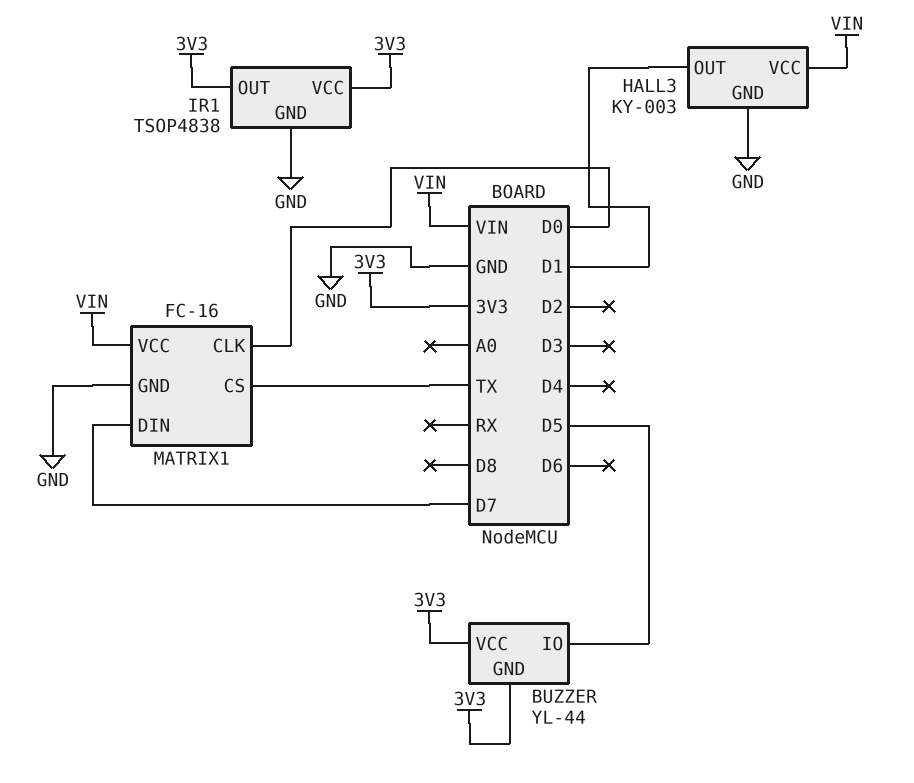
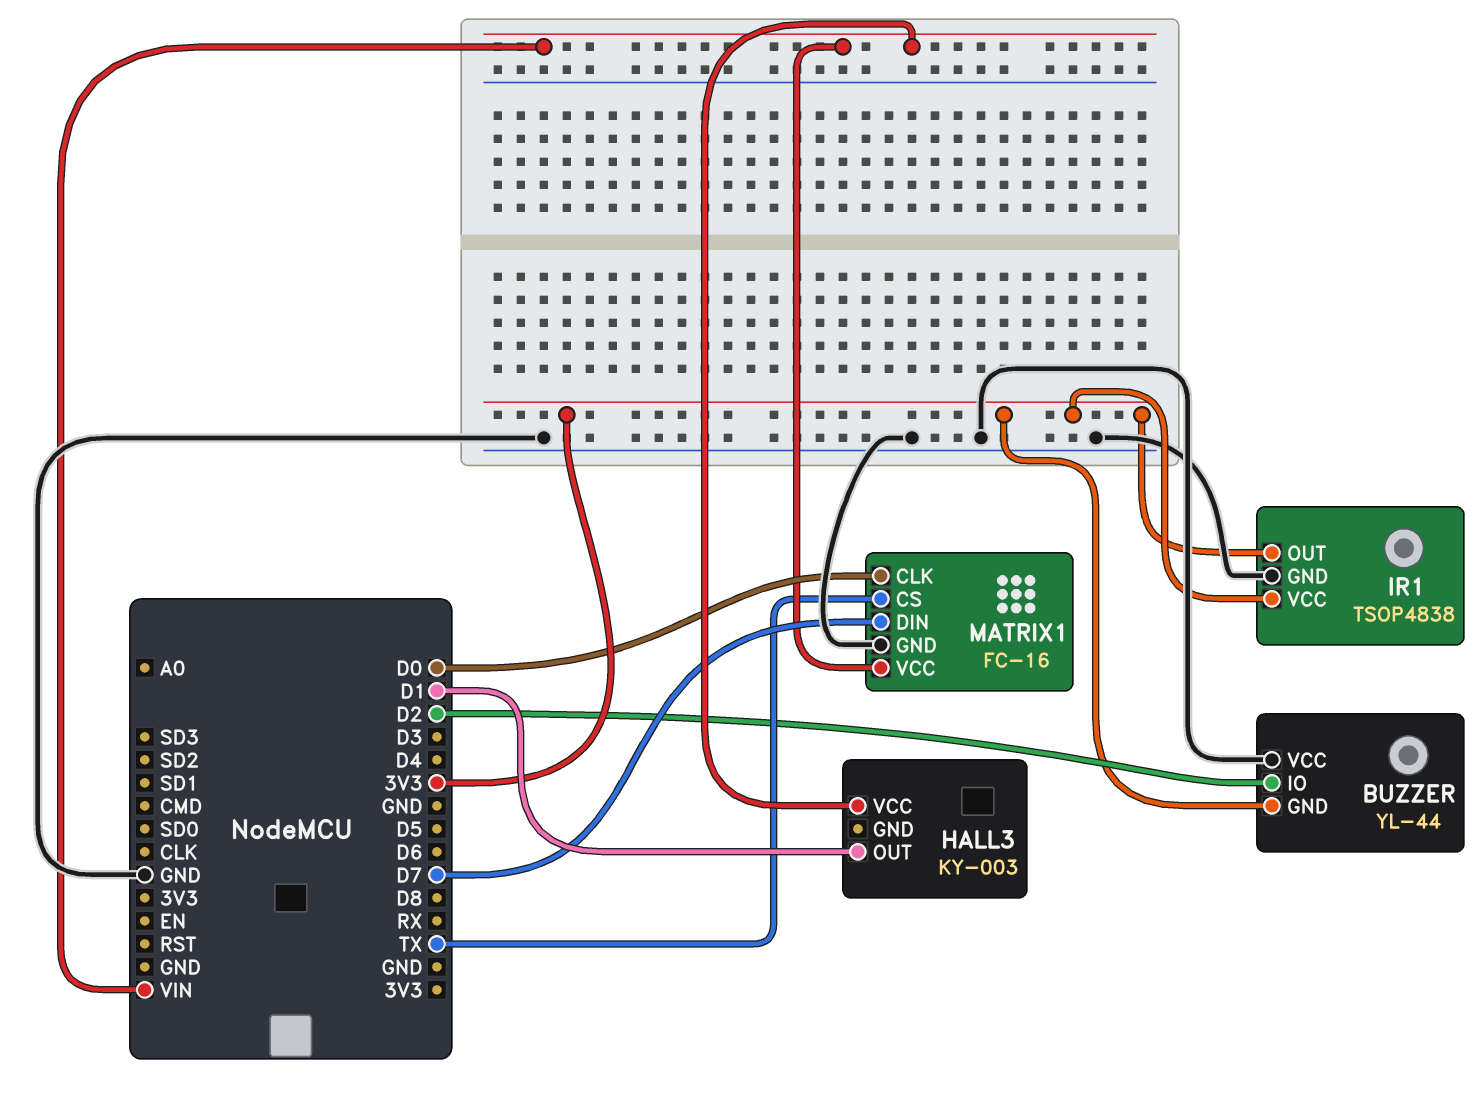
BUZZER pin IO: D5 -> D2
BUZZER pin VCC: 3V3 -> GND
HALL3 pin GND: GND -> none

